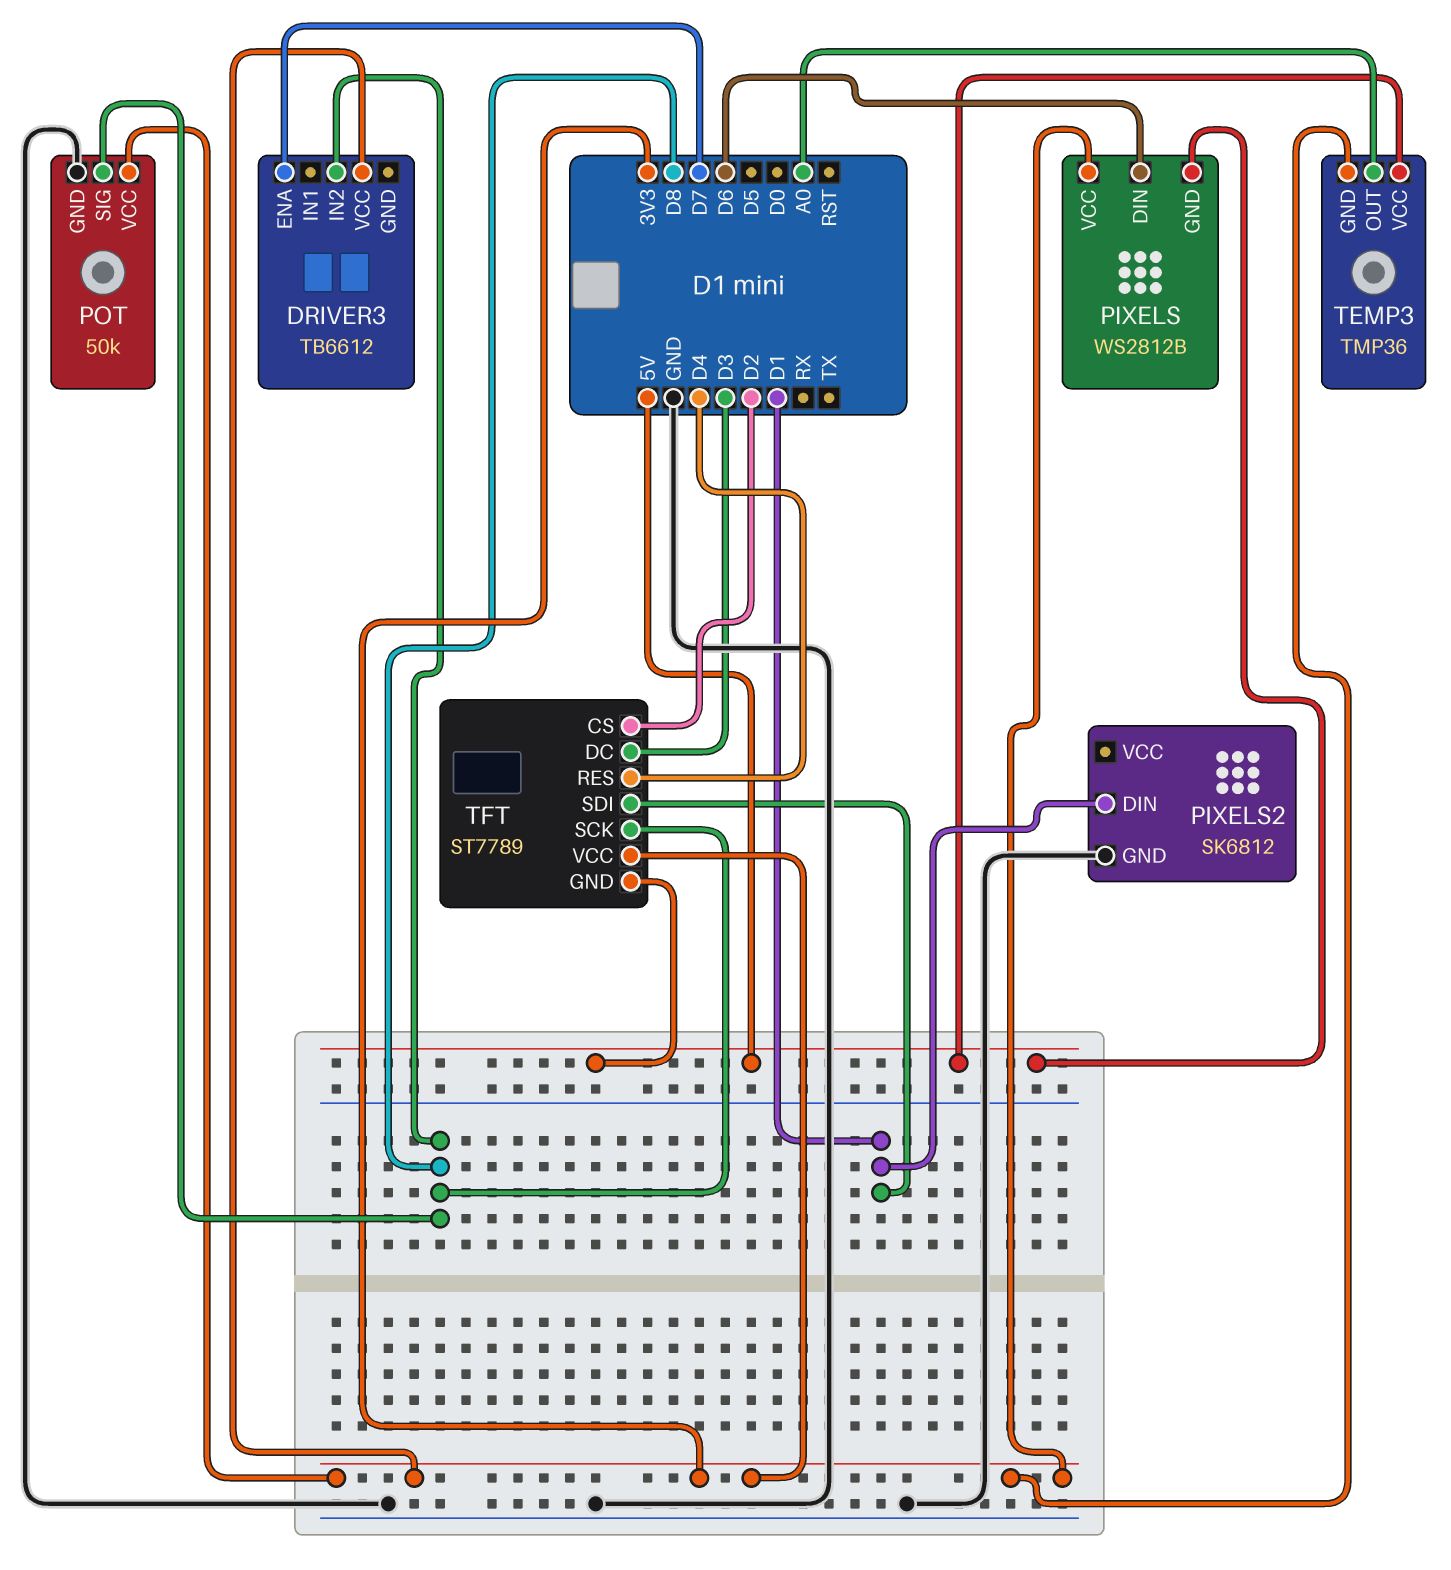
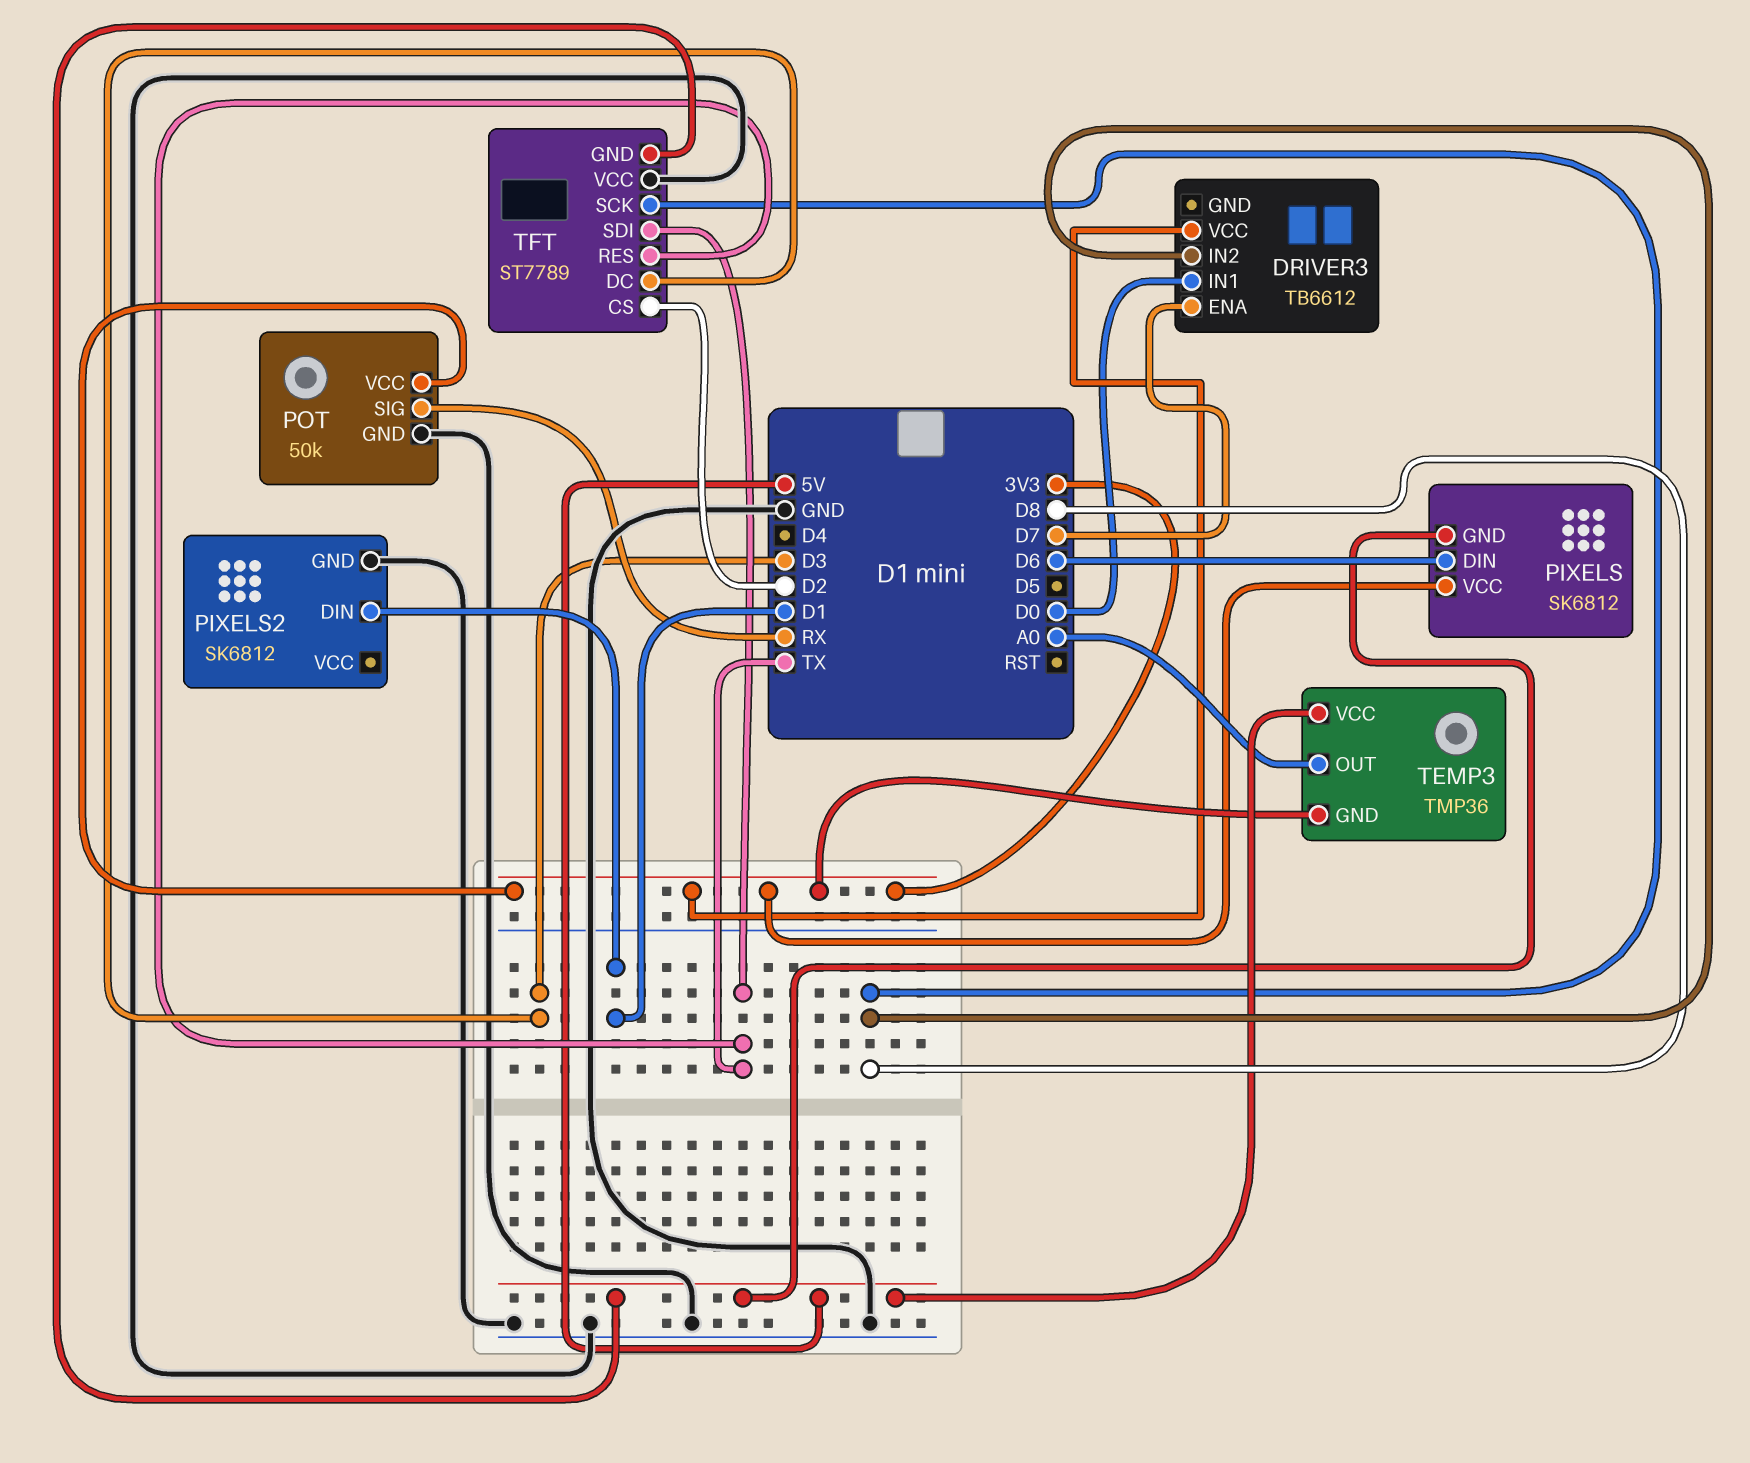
DRIVER3 pin IN1: none -> D0
PIXELS: WS2812B -> SK6812
POT pin SIG: D8 -> RX
TFT pin RES: D4 -> TX
TFT pin SDI: D1 -> TX
TFT pin VCC: 3V3 -> GND

